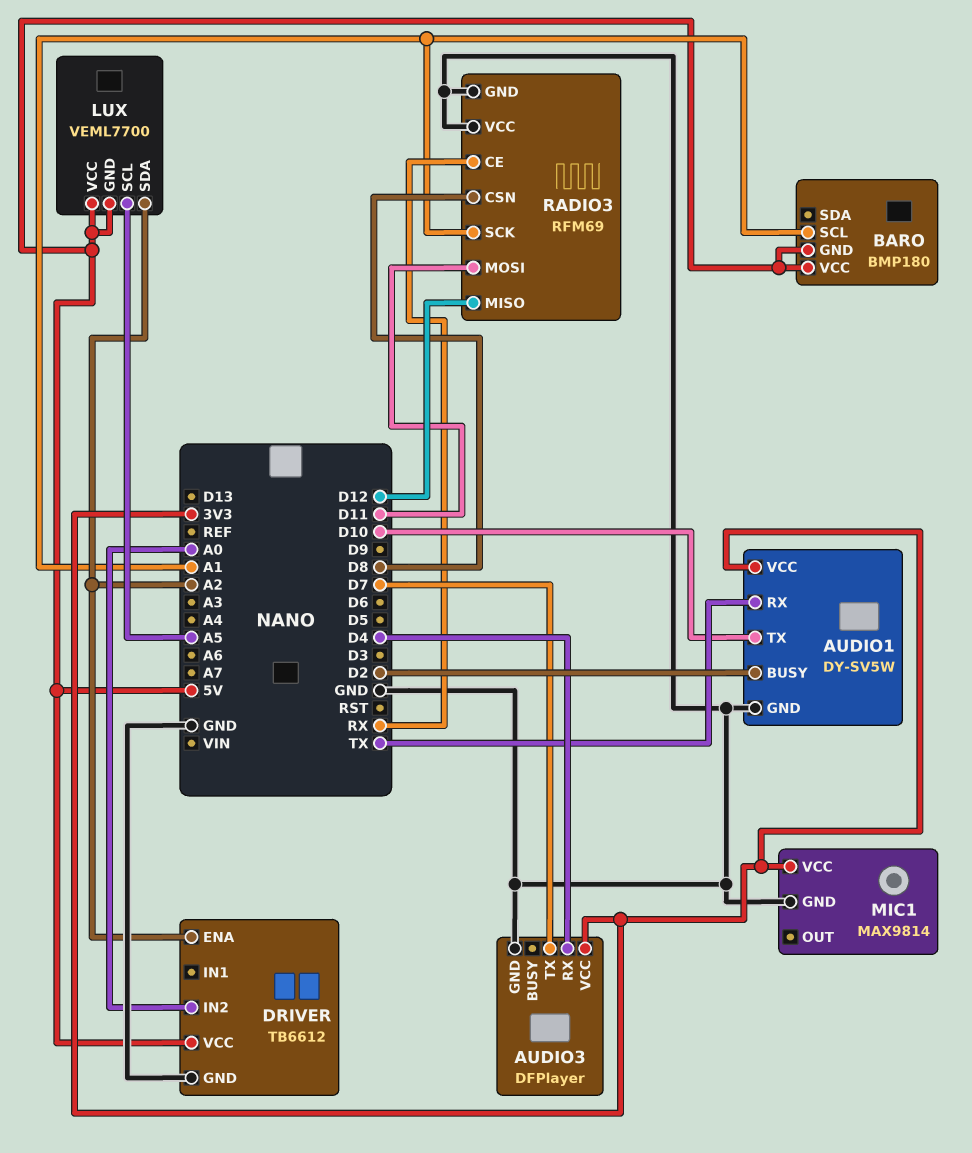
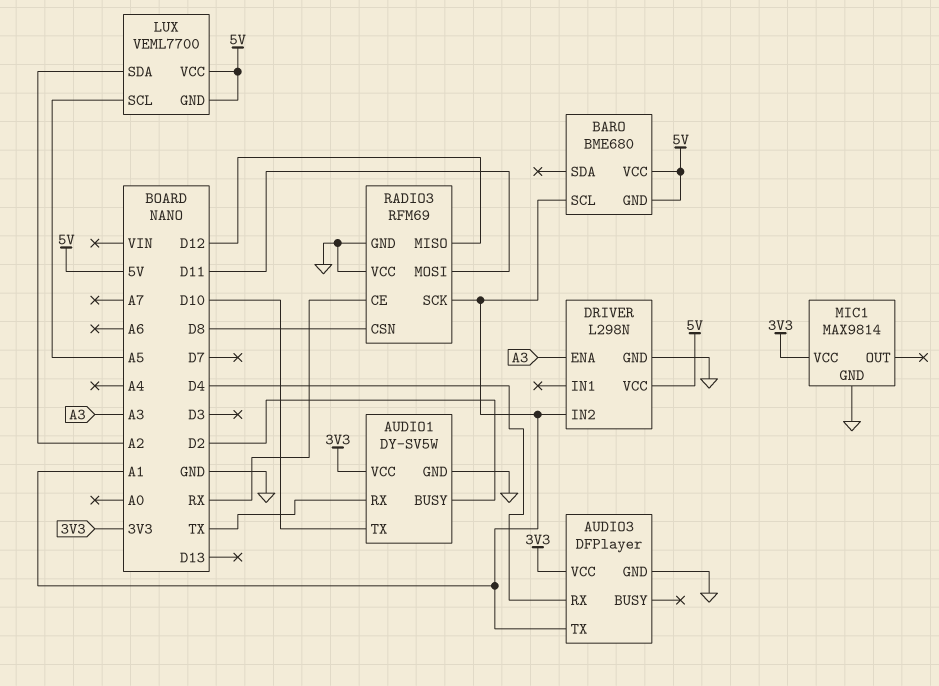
AUDIO3 pin TX: D7 -> A1
BARO: BMP180 -> BME680
DRIVER: TB6612 -> L298N
DRIVER pin ENA: A2 -> A3
DRIVER pin IN2: A0 -> A1

